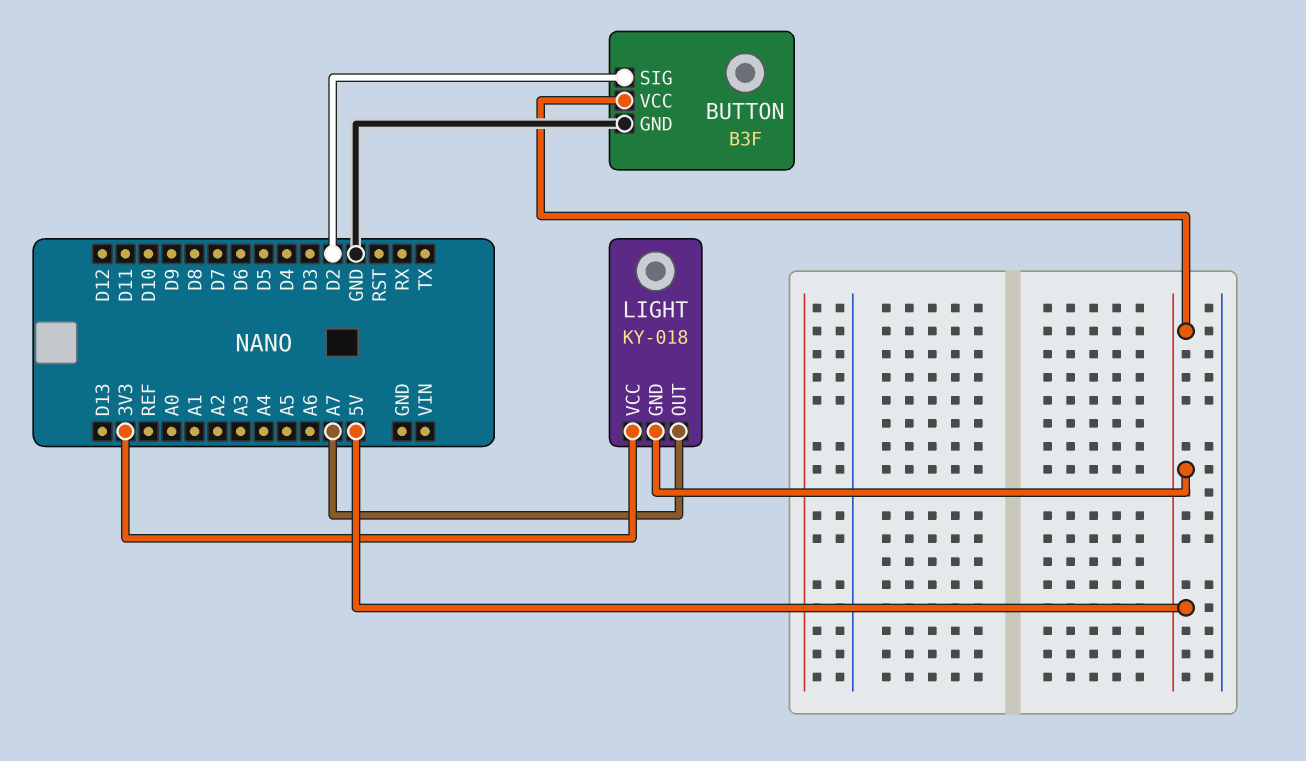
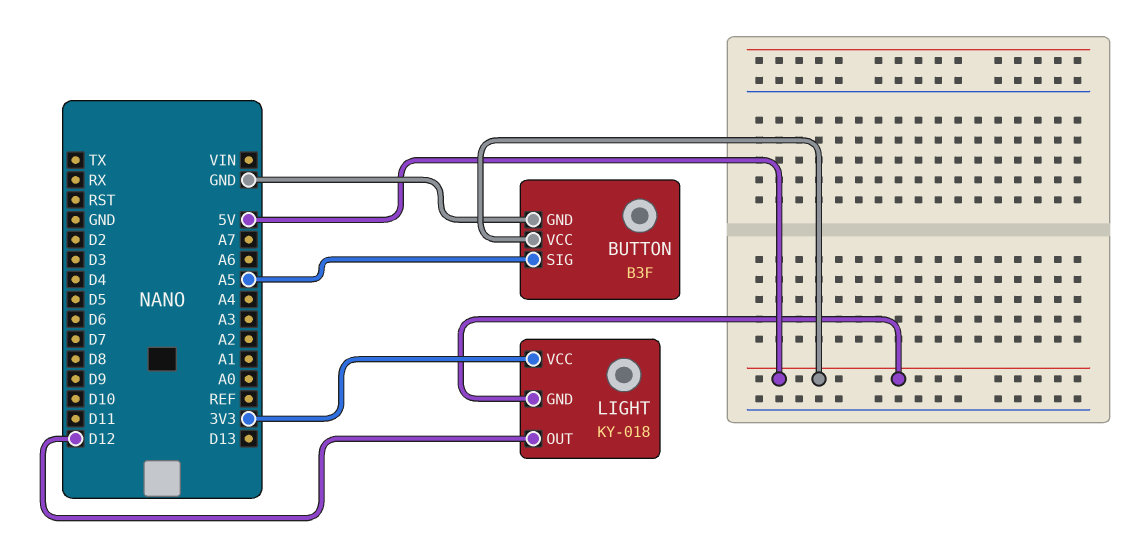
BUTTON pin SIG: D2 -> A5
LIGHT pin OUT: A7 -> D12

